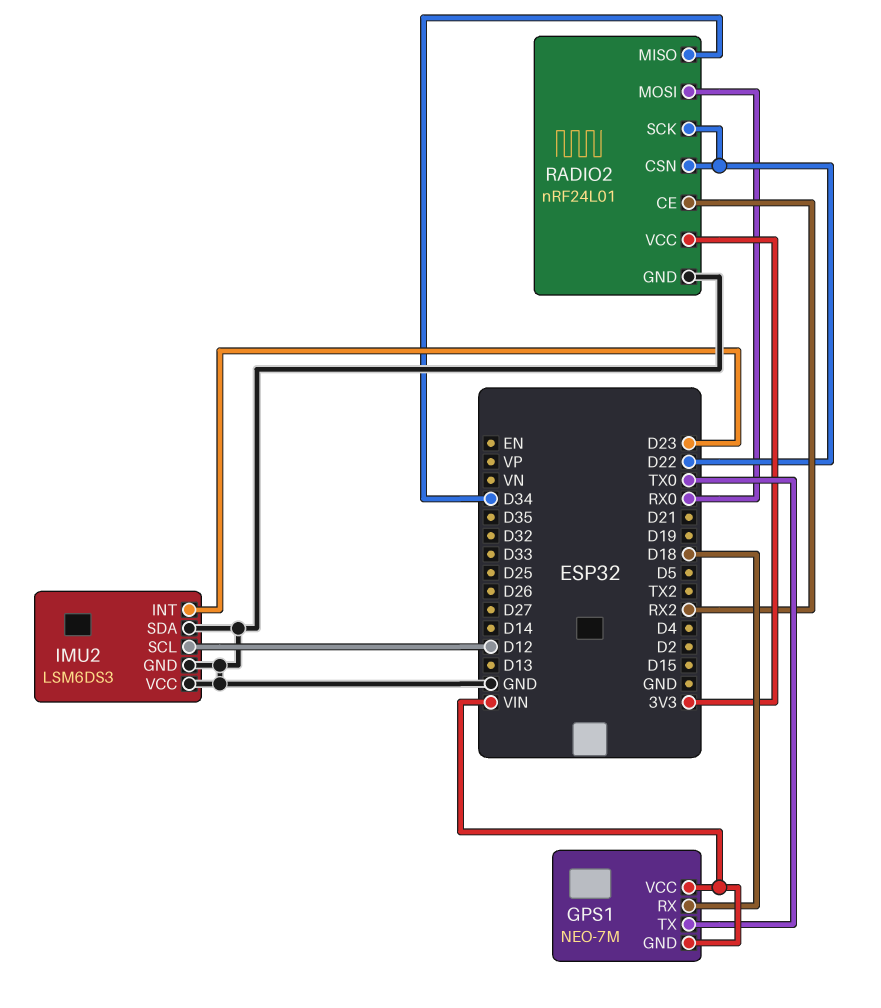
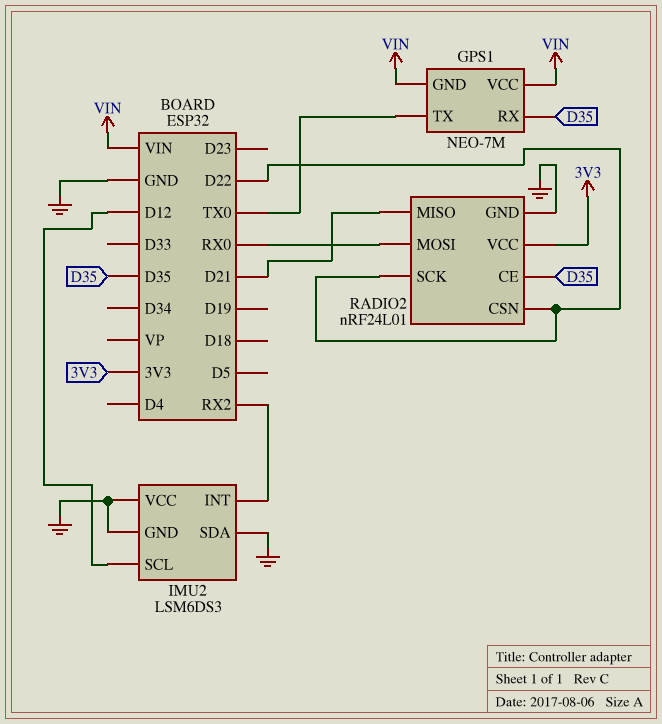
GPS1 pin RX: D18 -> D35
IMU2 pin INT: D23 -> RX2
RADIO2 pin CE: RX2 -> D35
RADIO2 pin MISO: D34 -> D21

